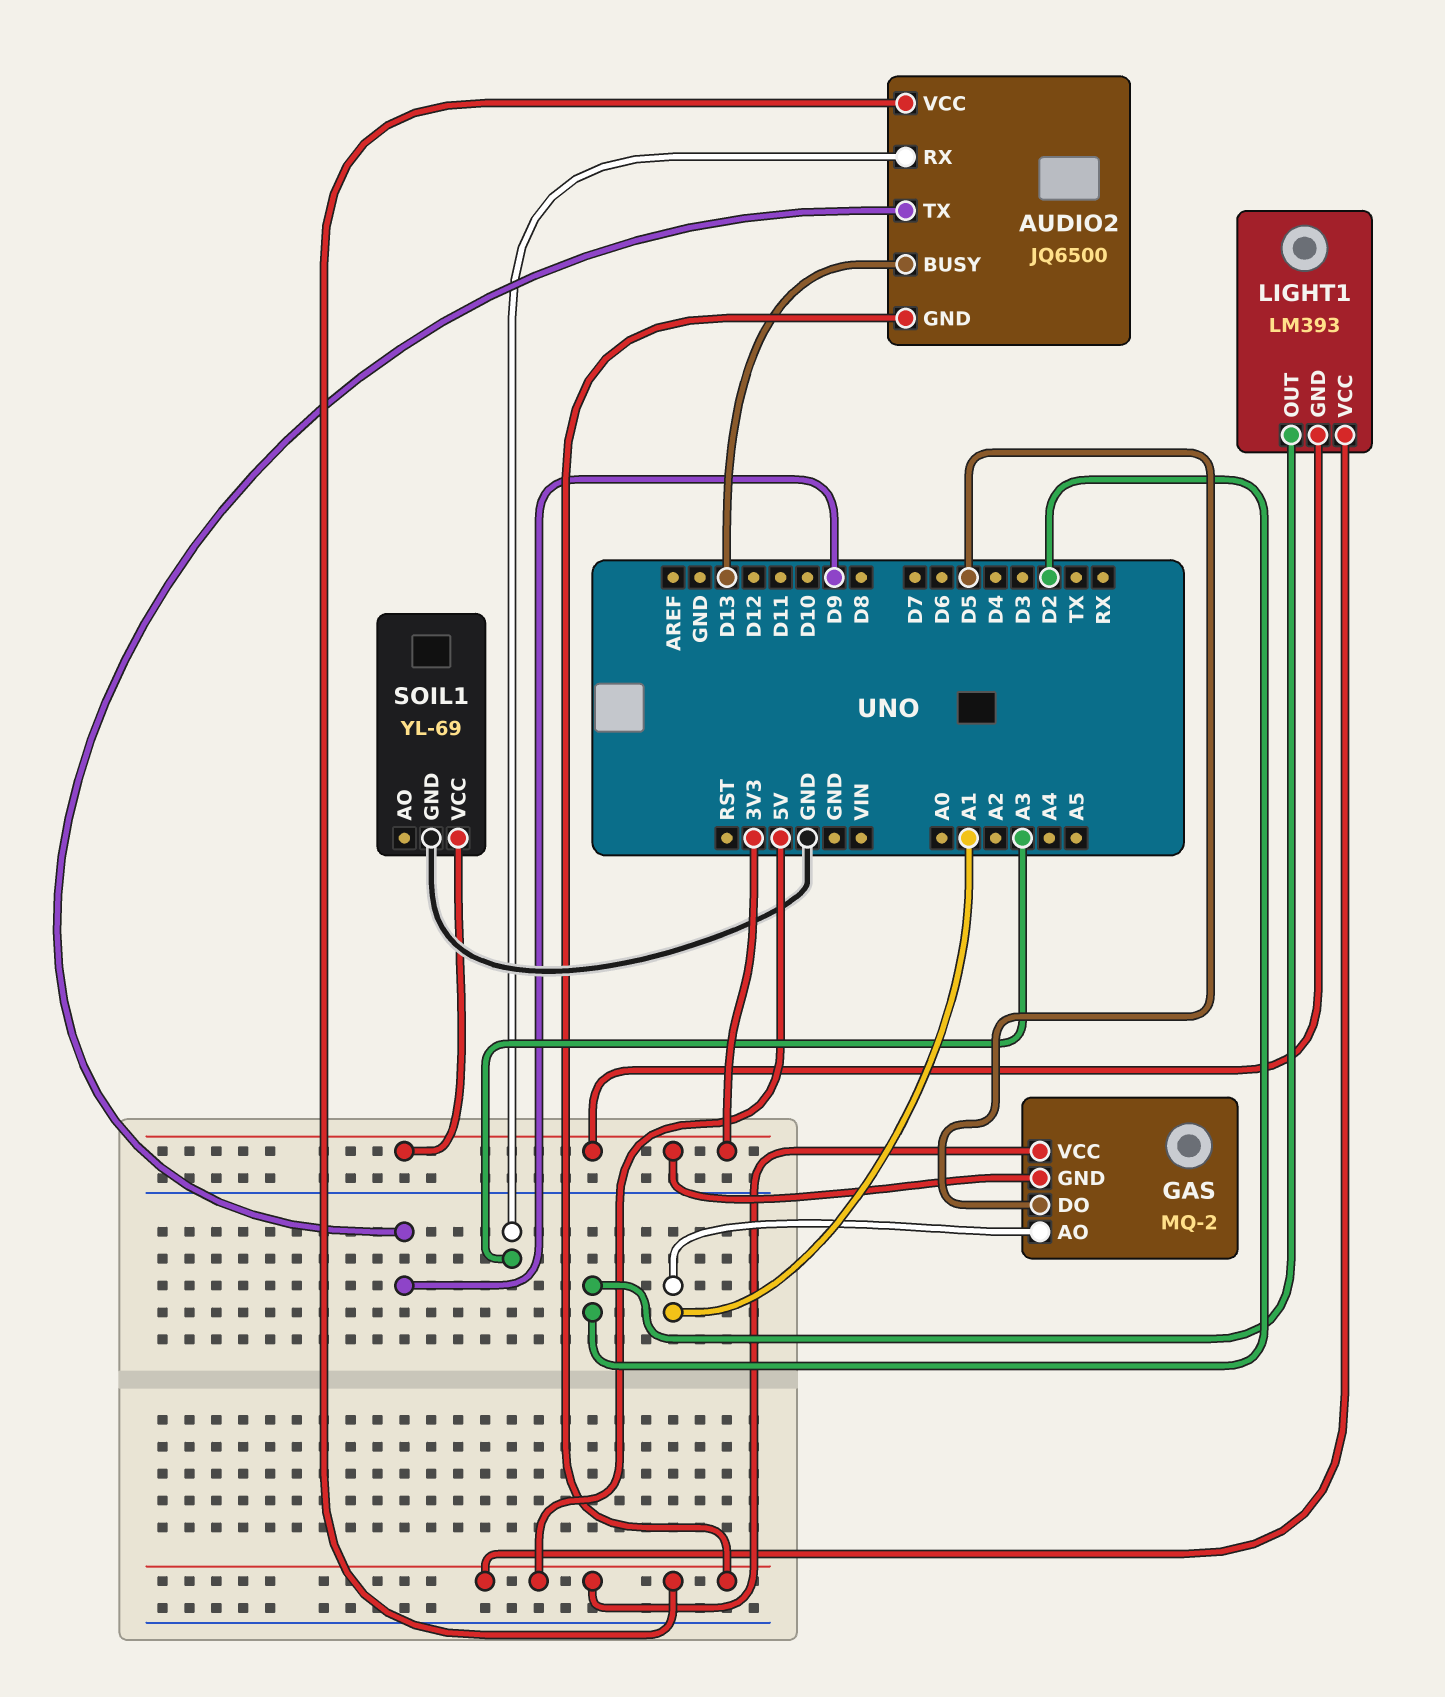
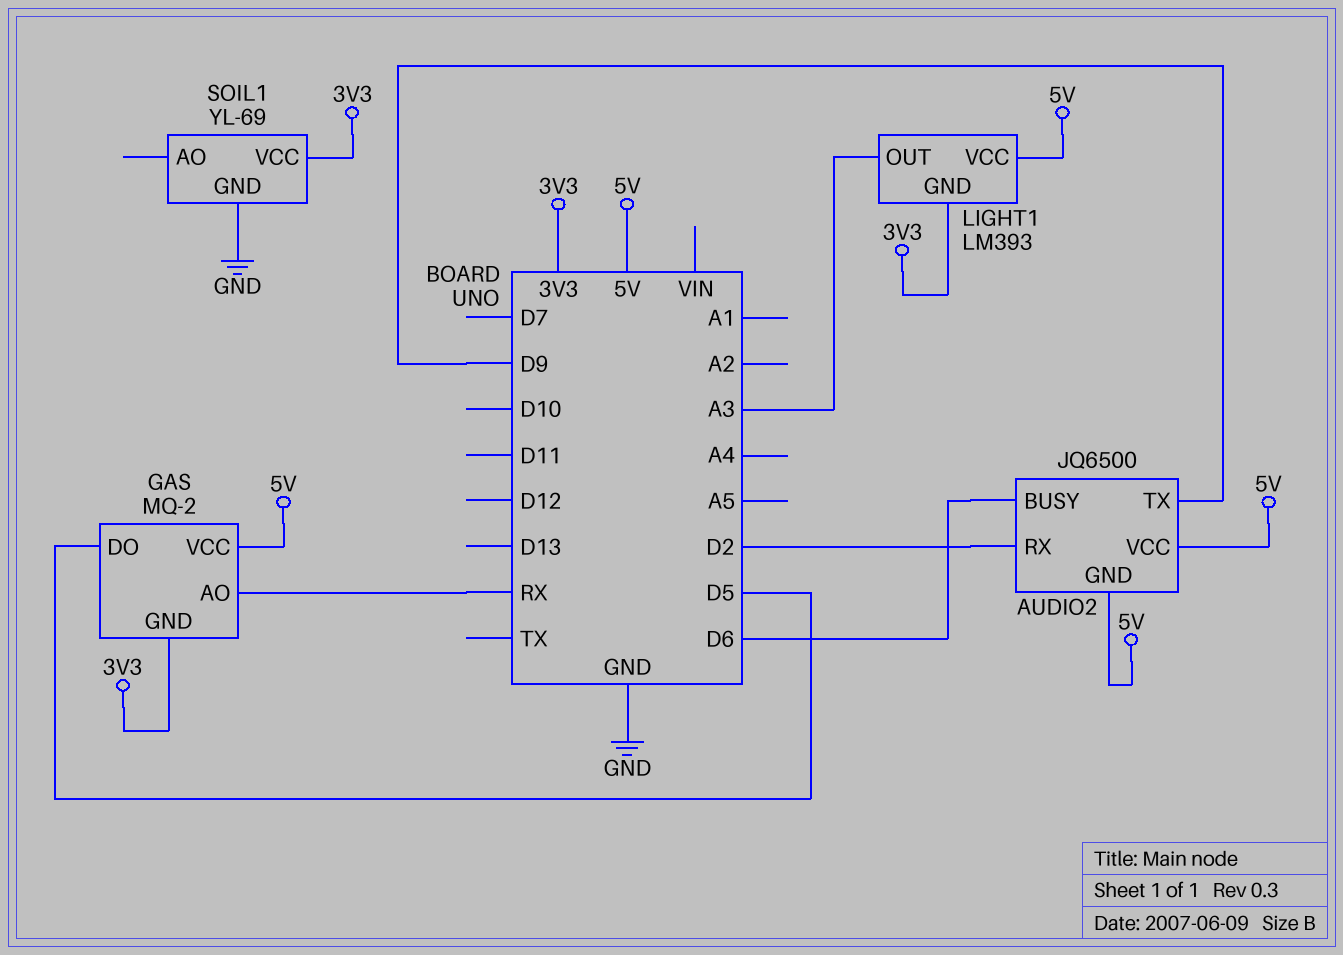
AUDIO2 pin BUSY: D13 -> D6
AUDIO2 pin RX: A3 -> D2
GAS pin AO: A1 -> RX
LIGHT1 pin OUT: D2 -> A3

